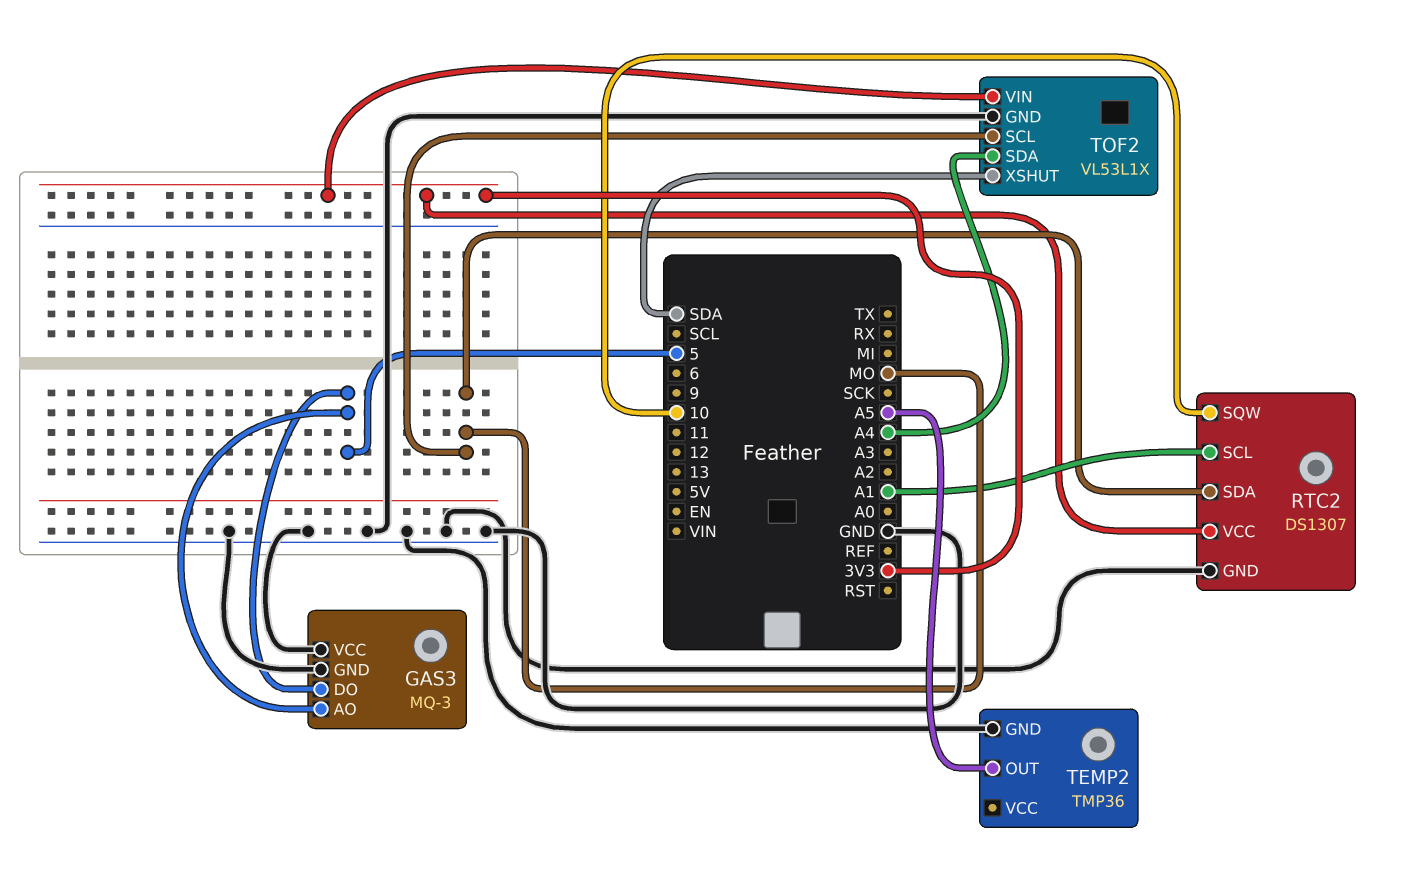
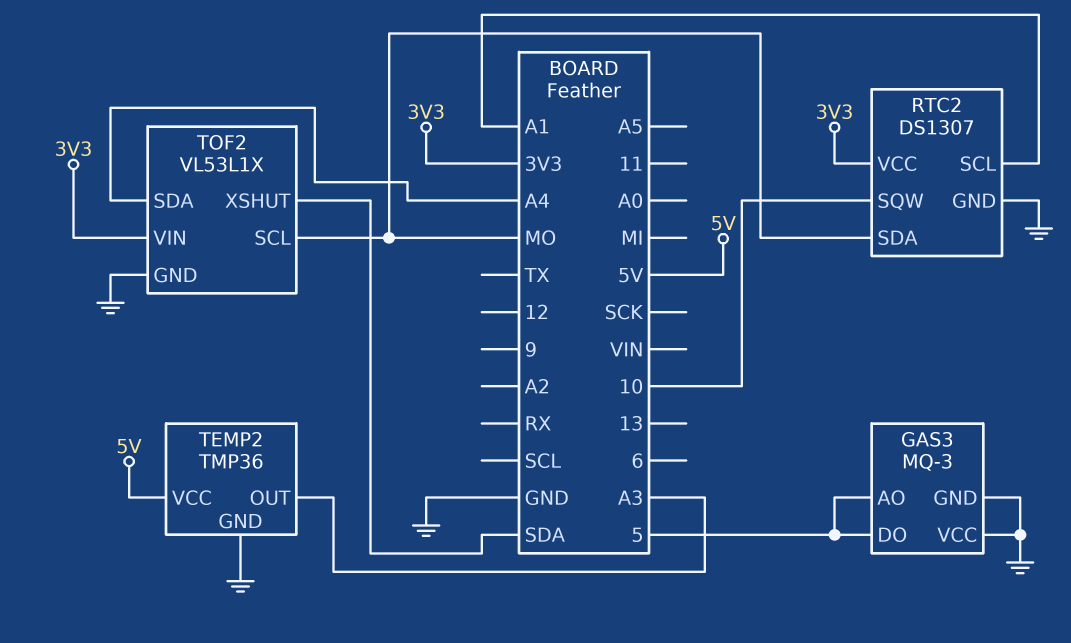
TEMP2 pin OUT: A5 -> A3
TEMP2 pin VCC: none -> 5V

